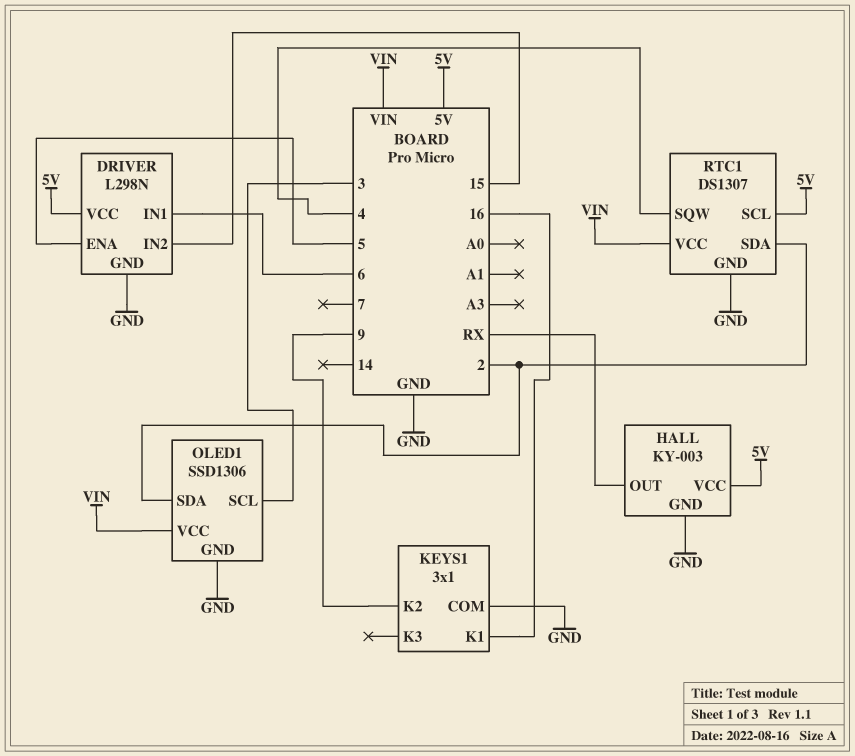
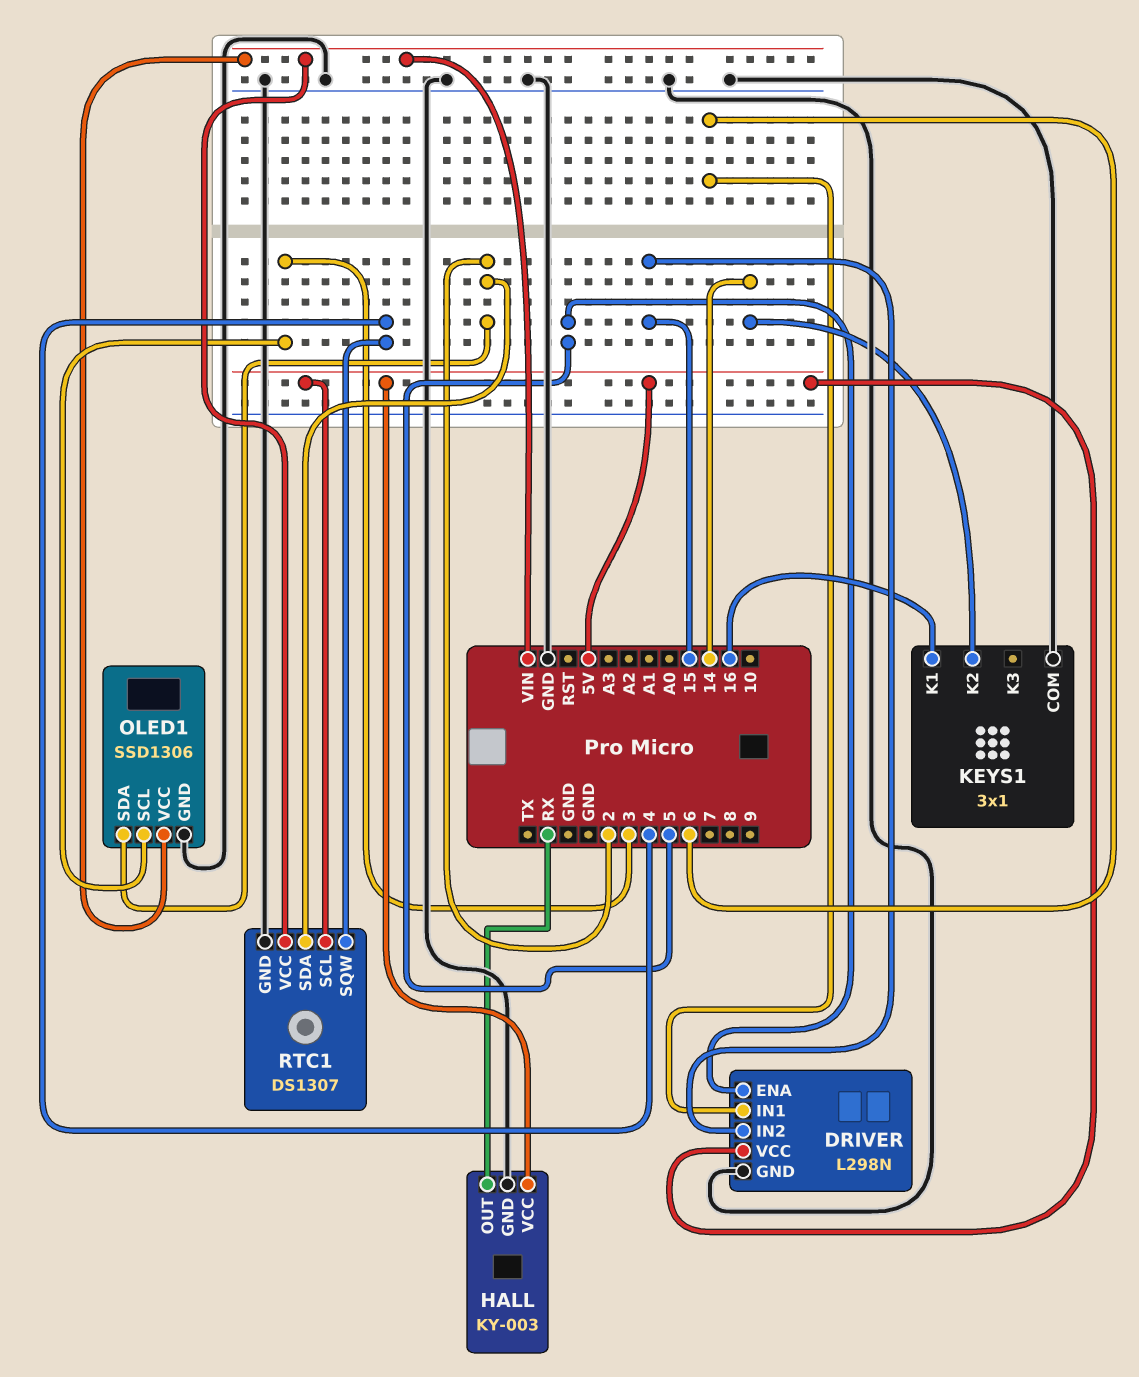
KEYS1 pin K2: 9 -> 14

